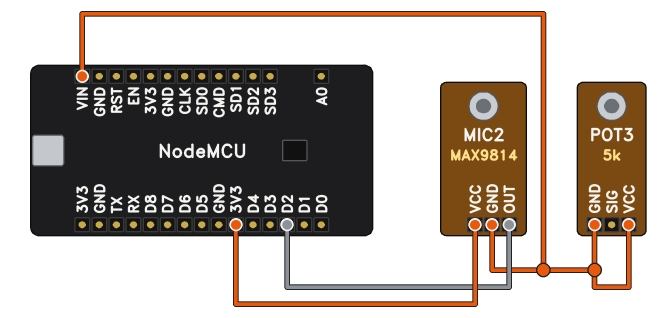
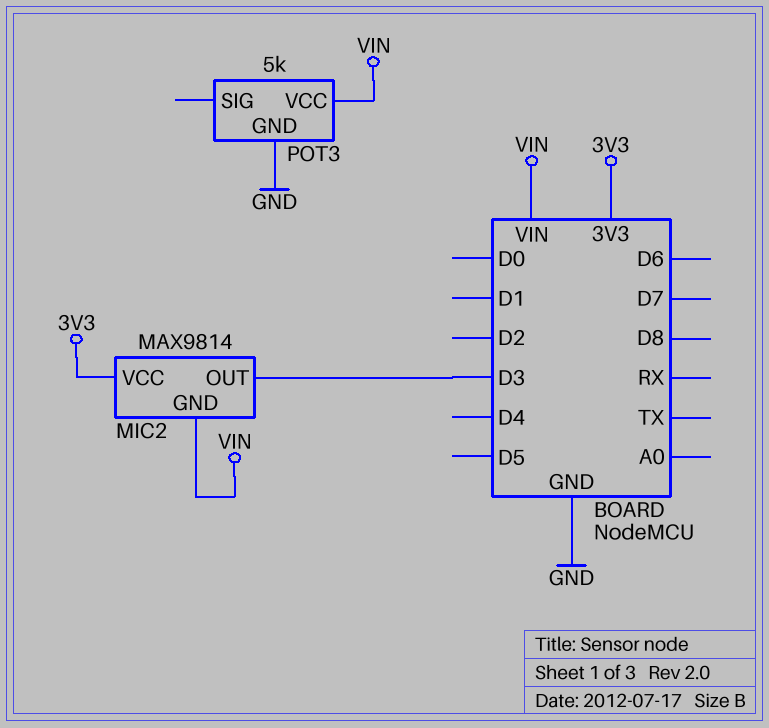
MIC2 pin OUT: D2 -> D3
POT3 pin GND: VIN -> GND

